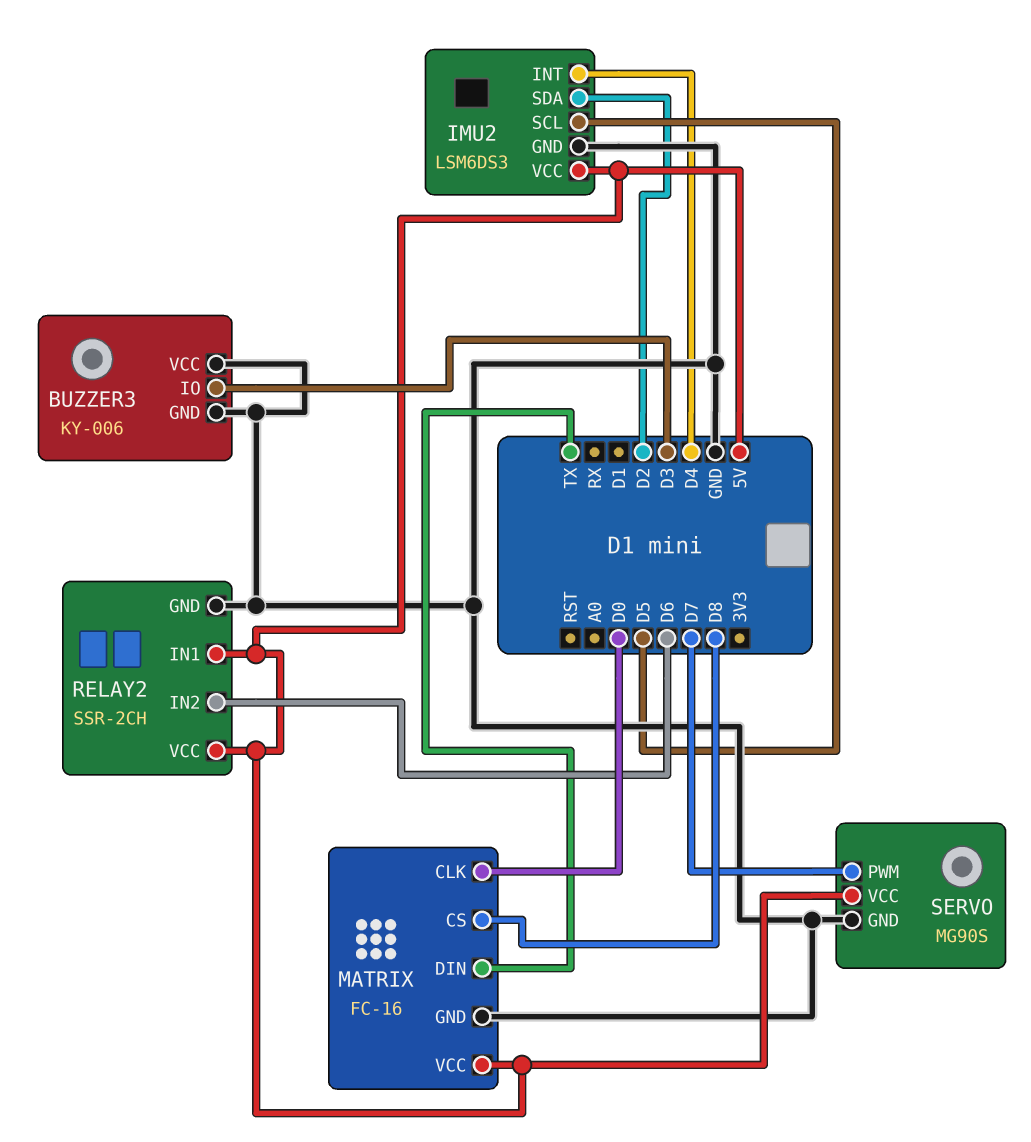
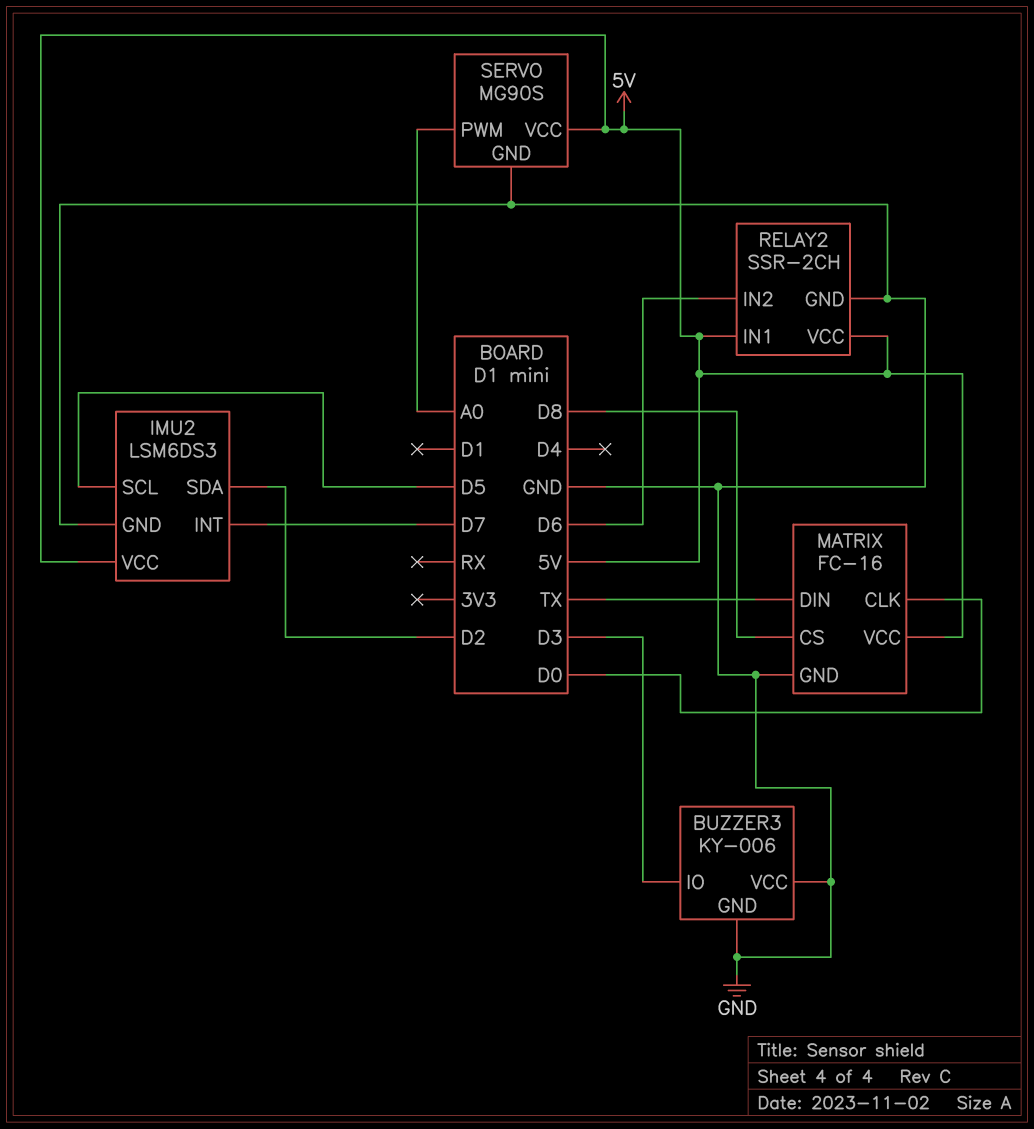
IMU2 pin INT: D4 -> D7
SERVO pin PWM: D7 -> A0

